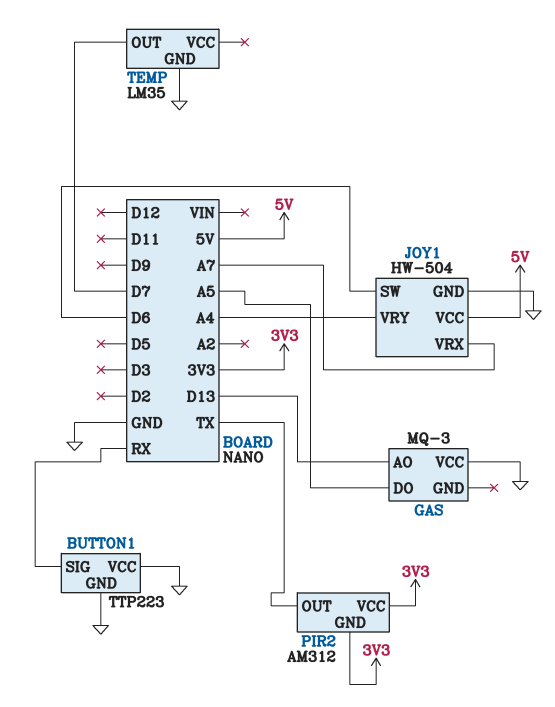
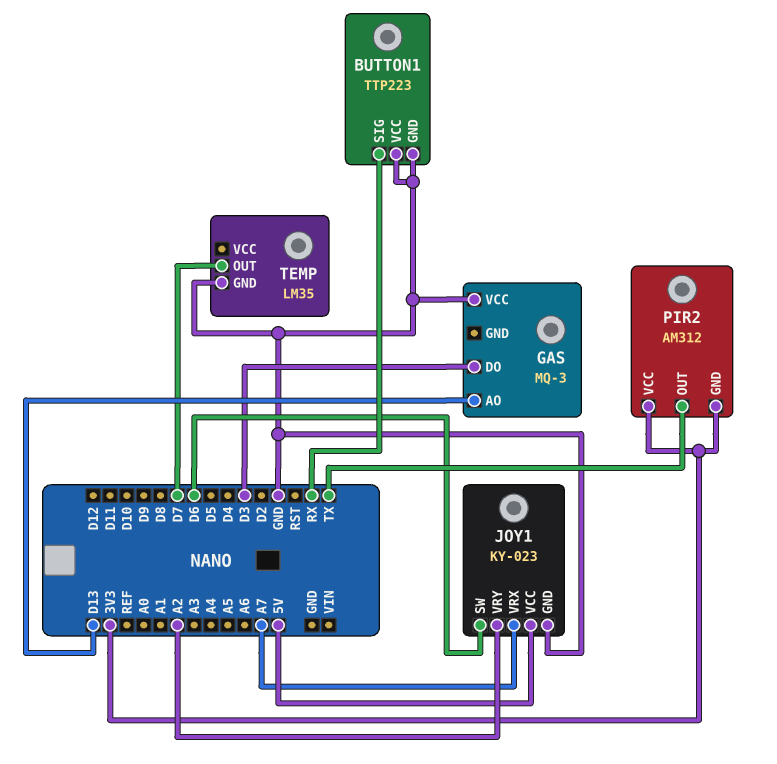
GAS pin DO: A5 -> D3
JOY1: HW-504 -> KY-023
JOY1 pin VRY: A4 -> A2

